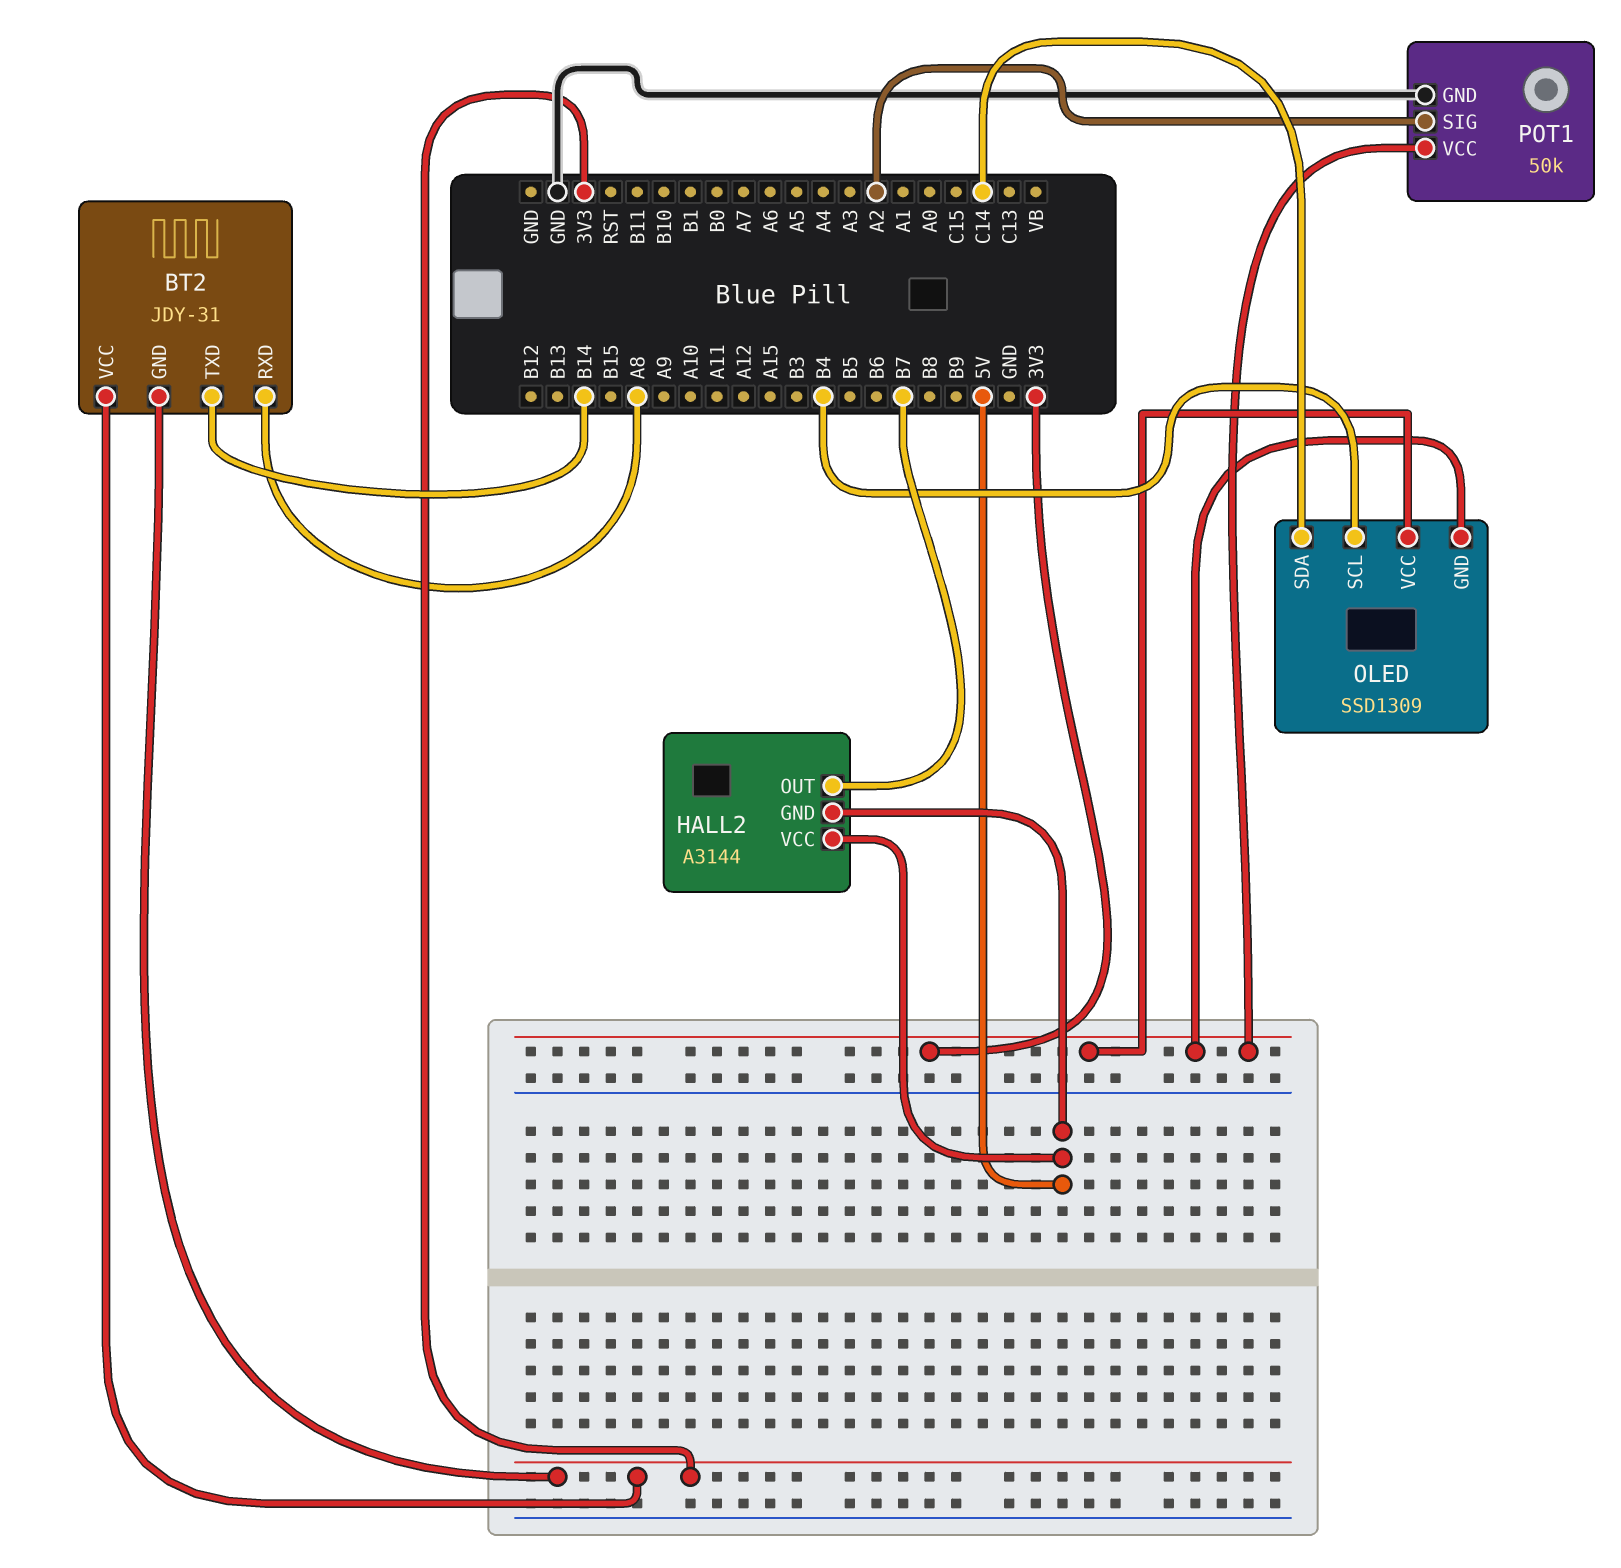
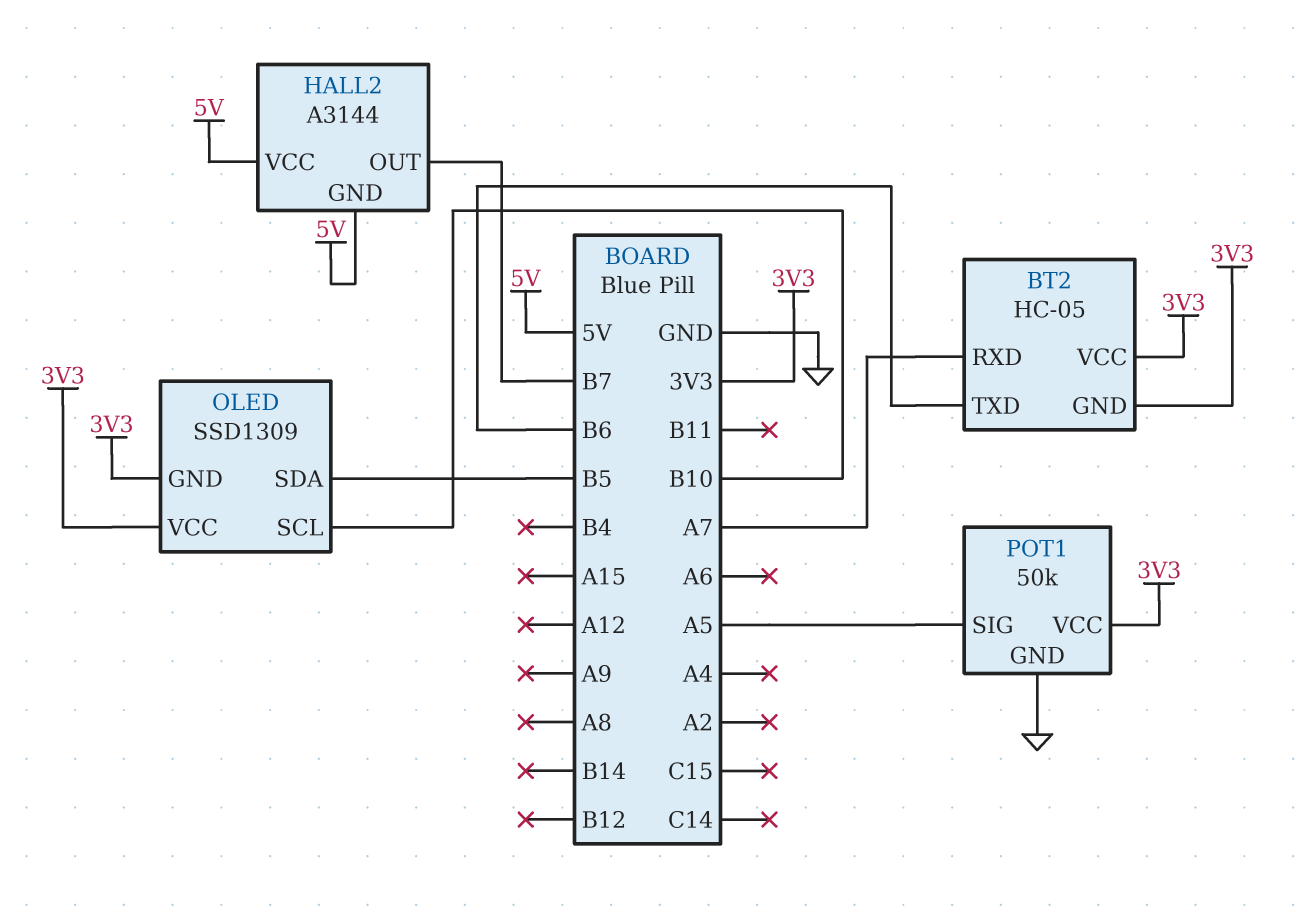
BT2: JDY-31 -> HC-05
BT2 pin RXD: A8 -> A7
BT2 pin TXD: B14 -> B6
OLED pin SCL: B4 -> B10
OLED pin SDA: C14 -> B5
POT1 pin SIG: A2 -> A5

